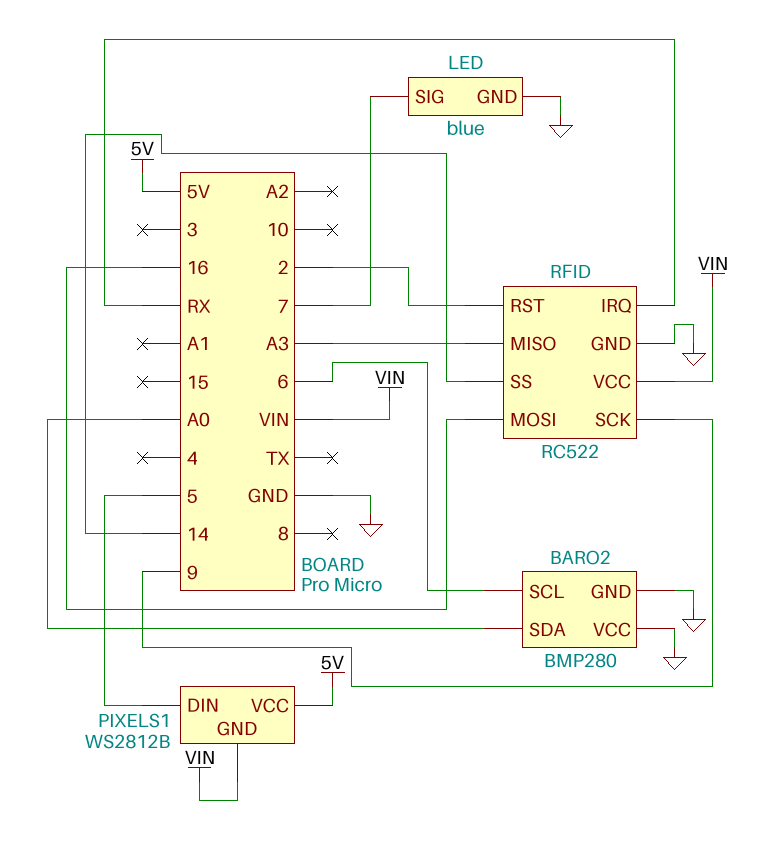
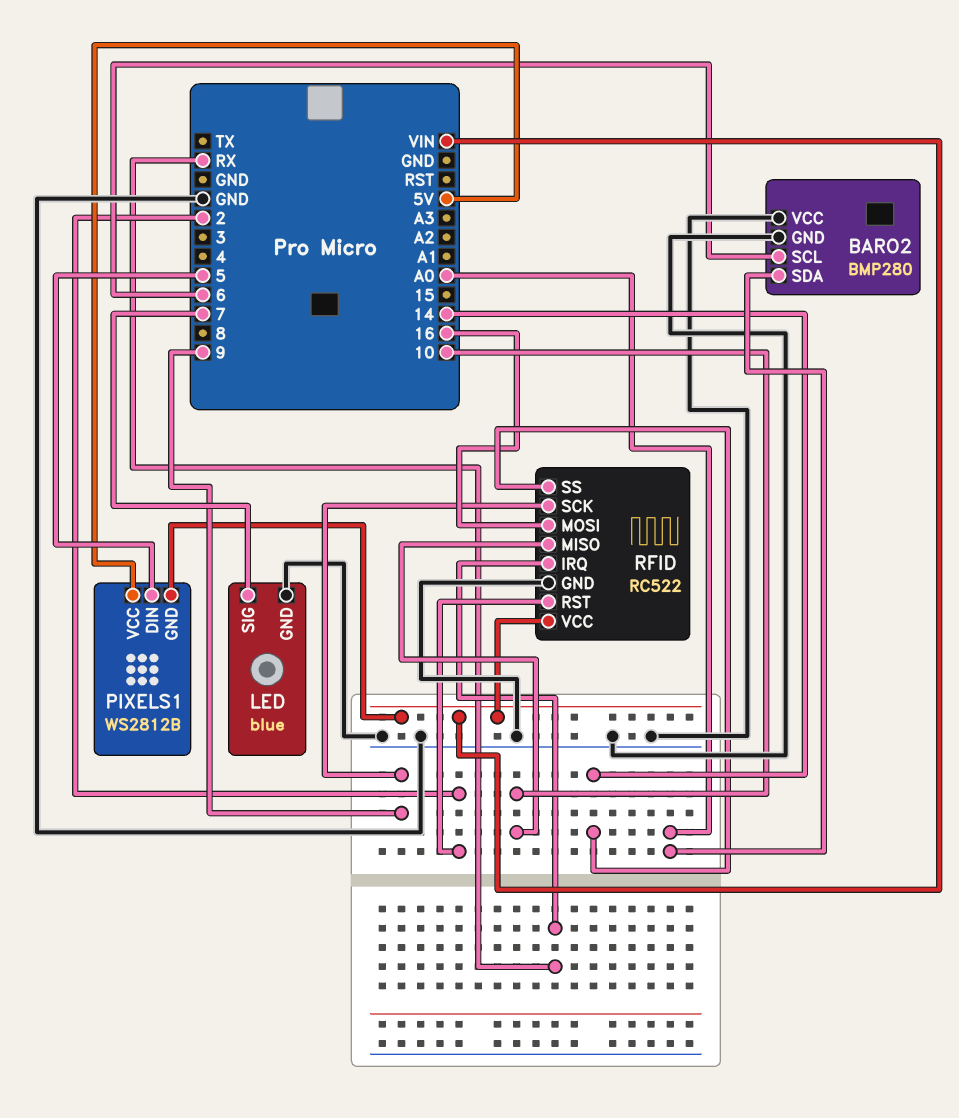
RFID pin MISO: A3 -> 10

